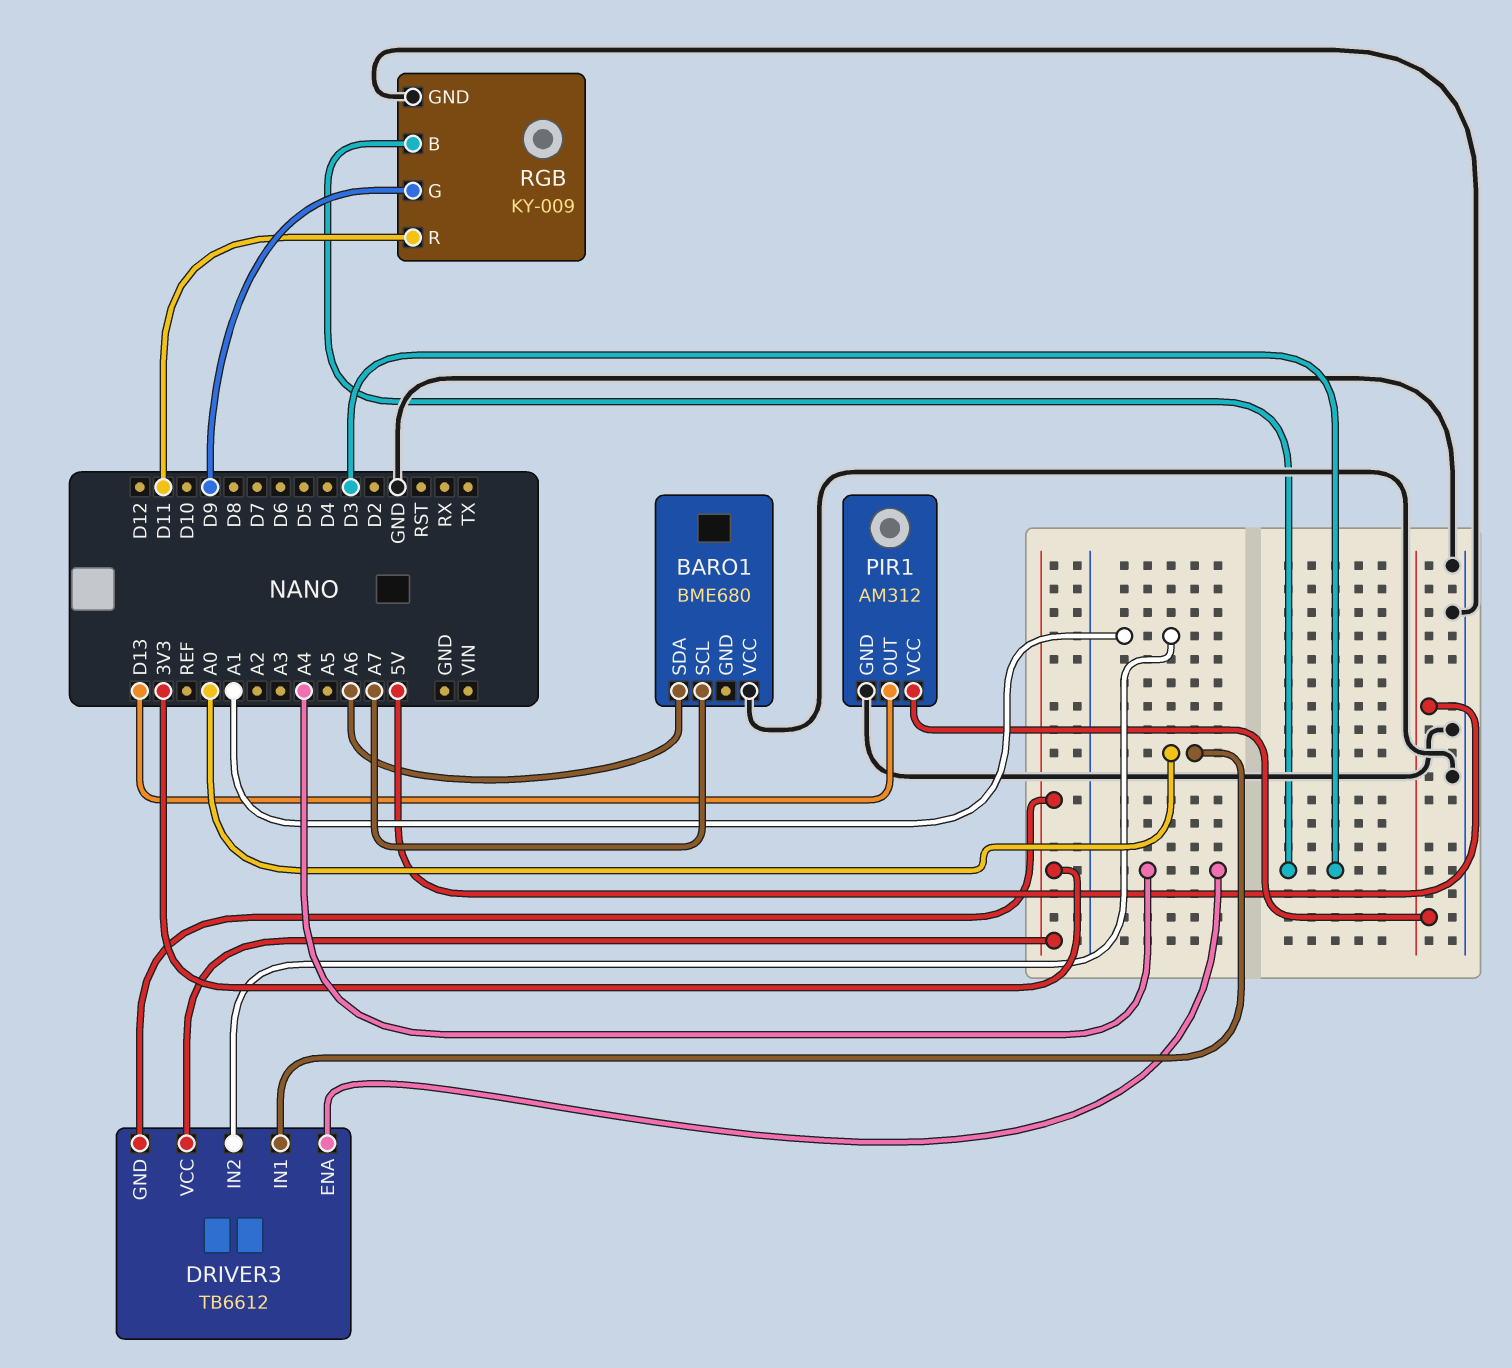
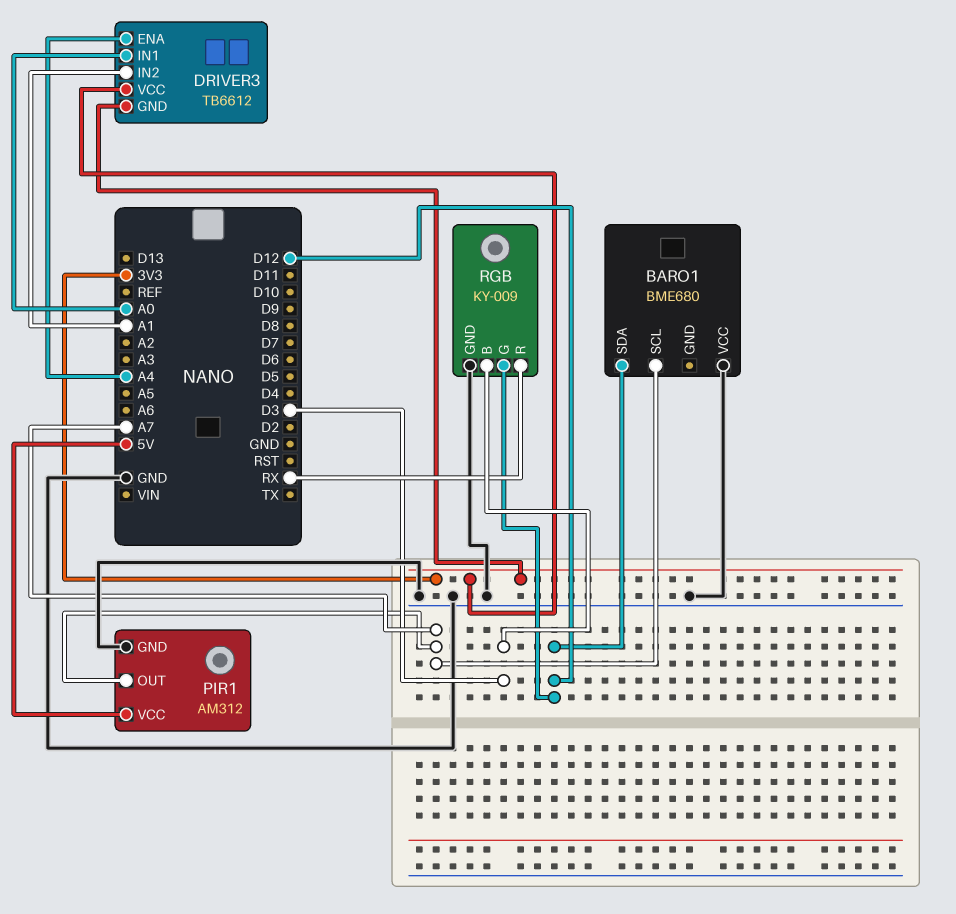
BARO1 pin SDA: A6 -> D12
PIR1 pin OUT: D13 -> A7
RGB pin G: D9 -> D12
RGB pin R: D11 -> RX

